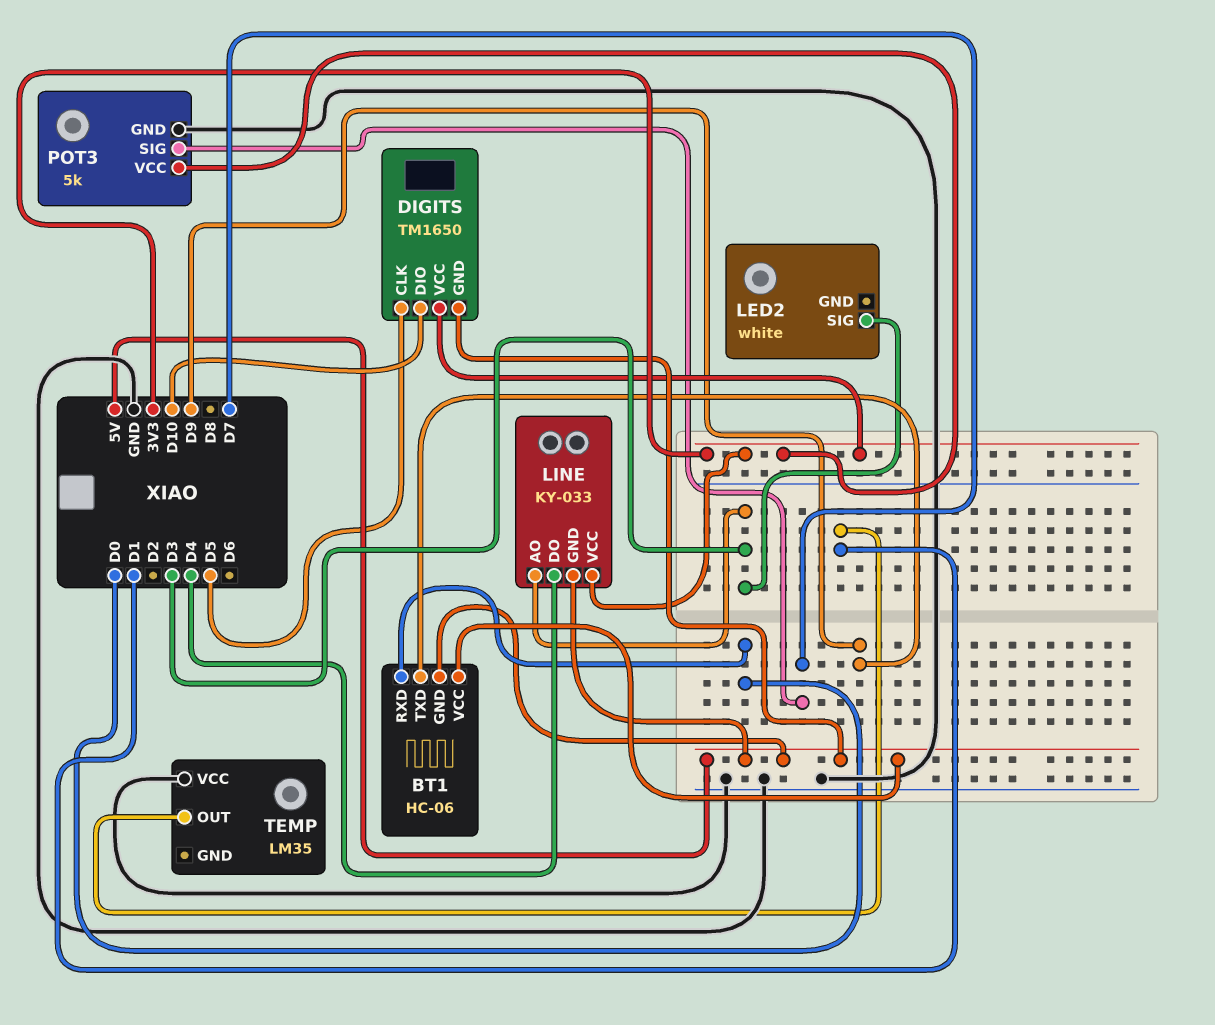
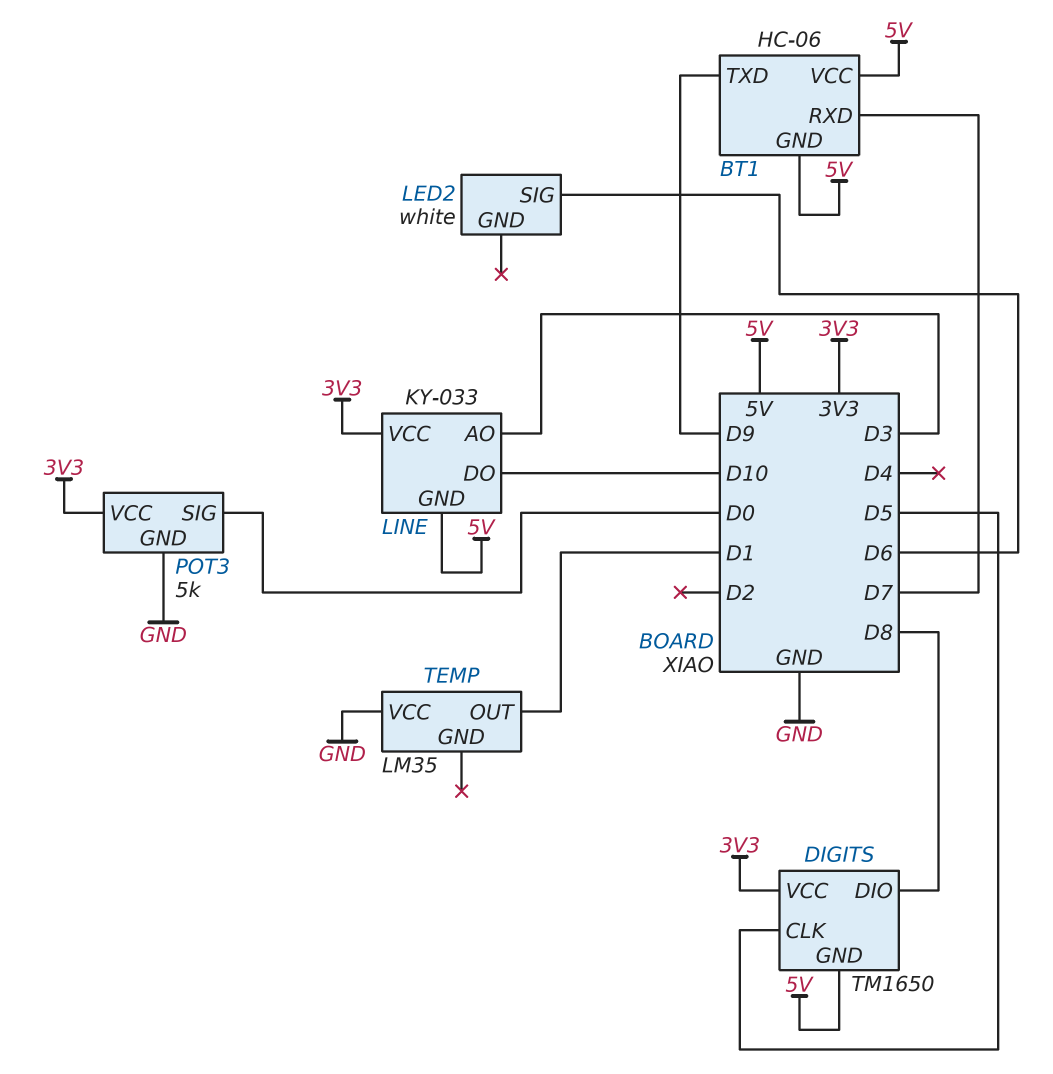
BT1 pin RXD: D0 -> D7
DIGITS pin DIO: D10 -> D8
LED2 pin SIG: D3 -> D6
LINE pin DO: D4 -> D10
POT3 pin SIG: D7 -> D0

